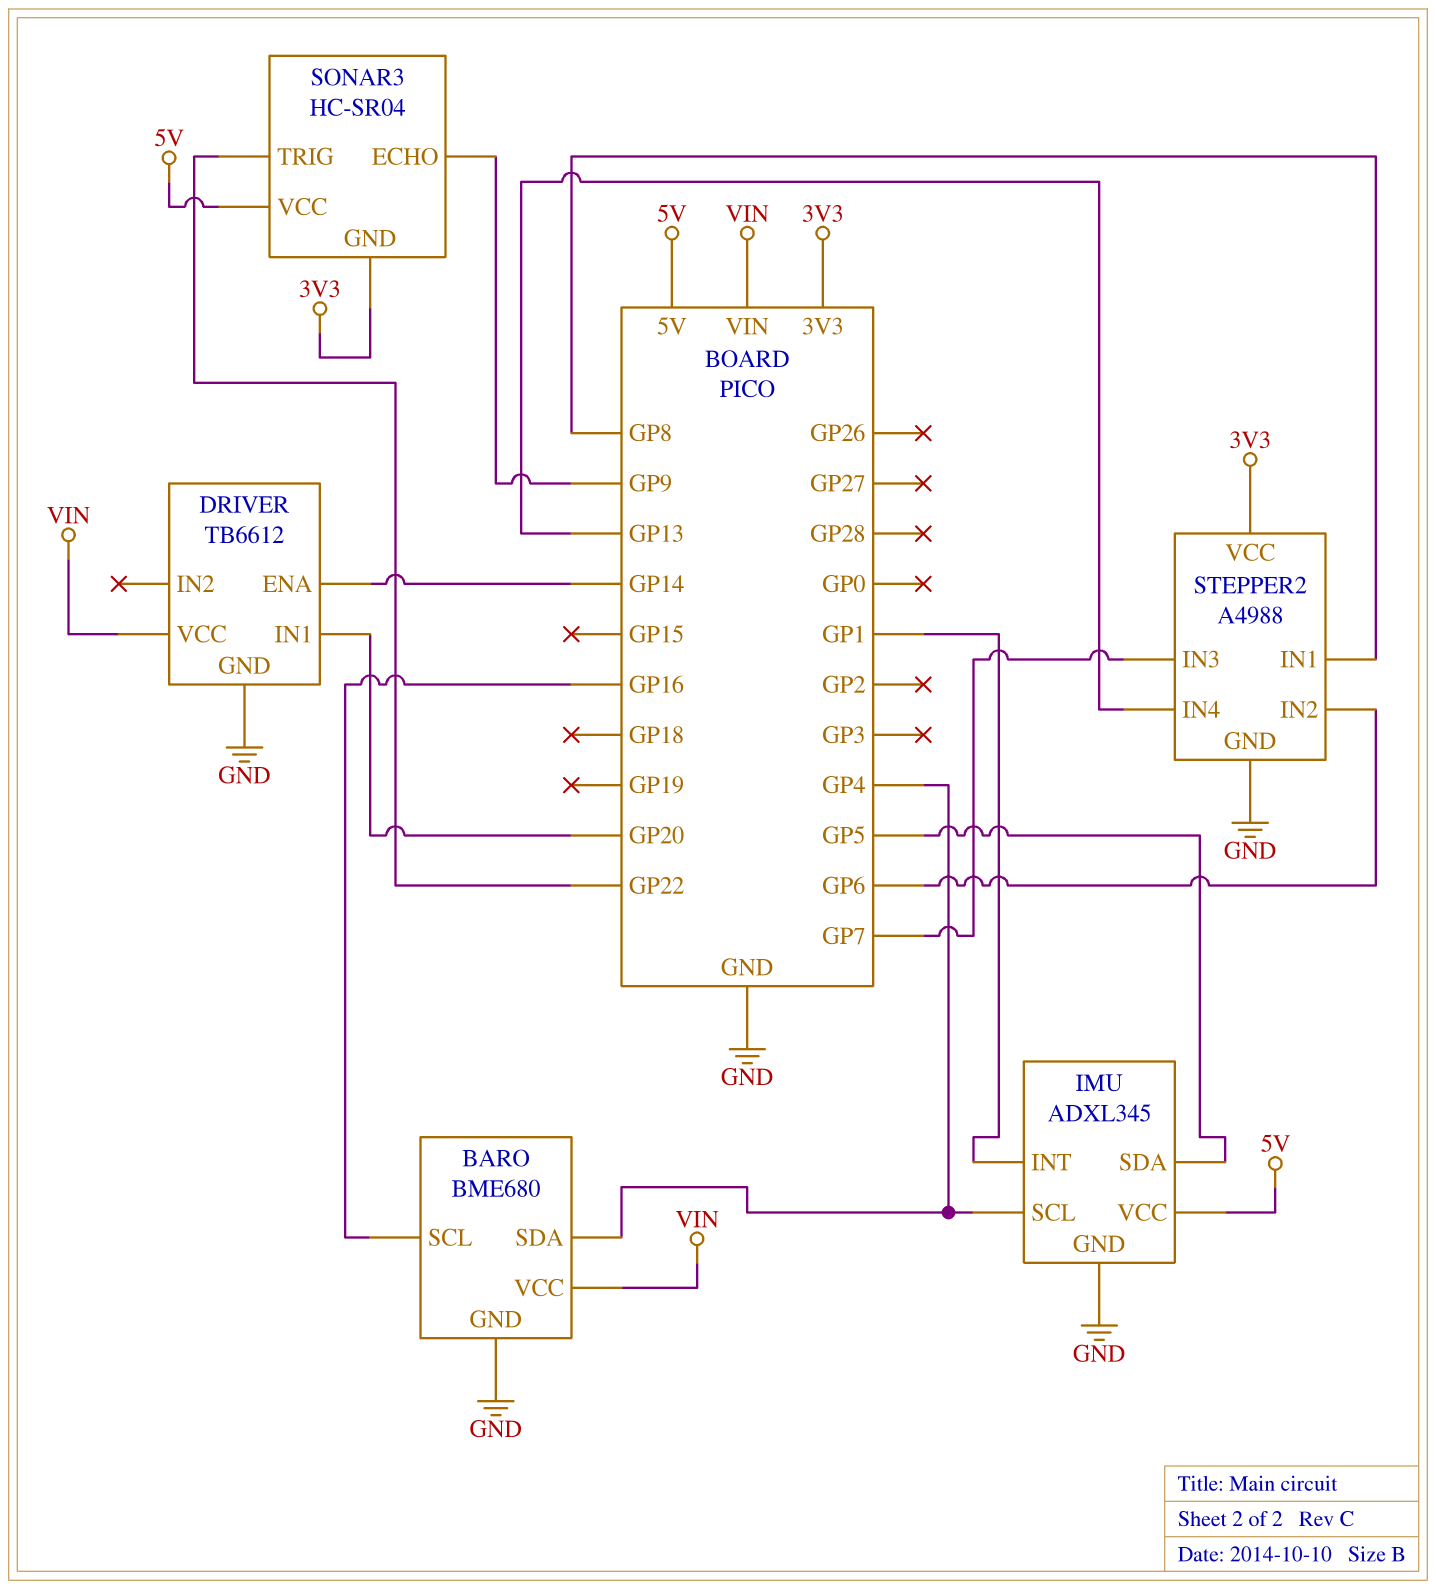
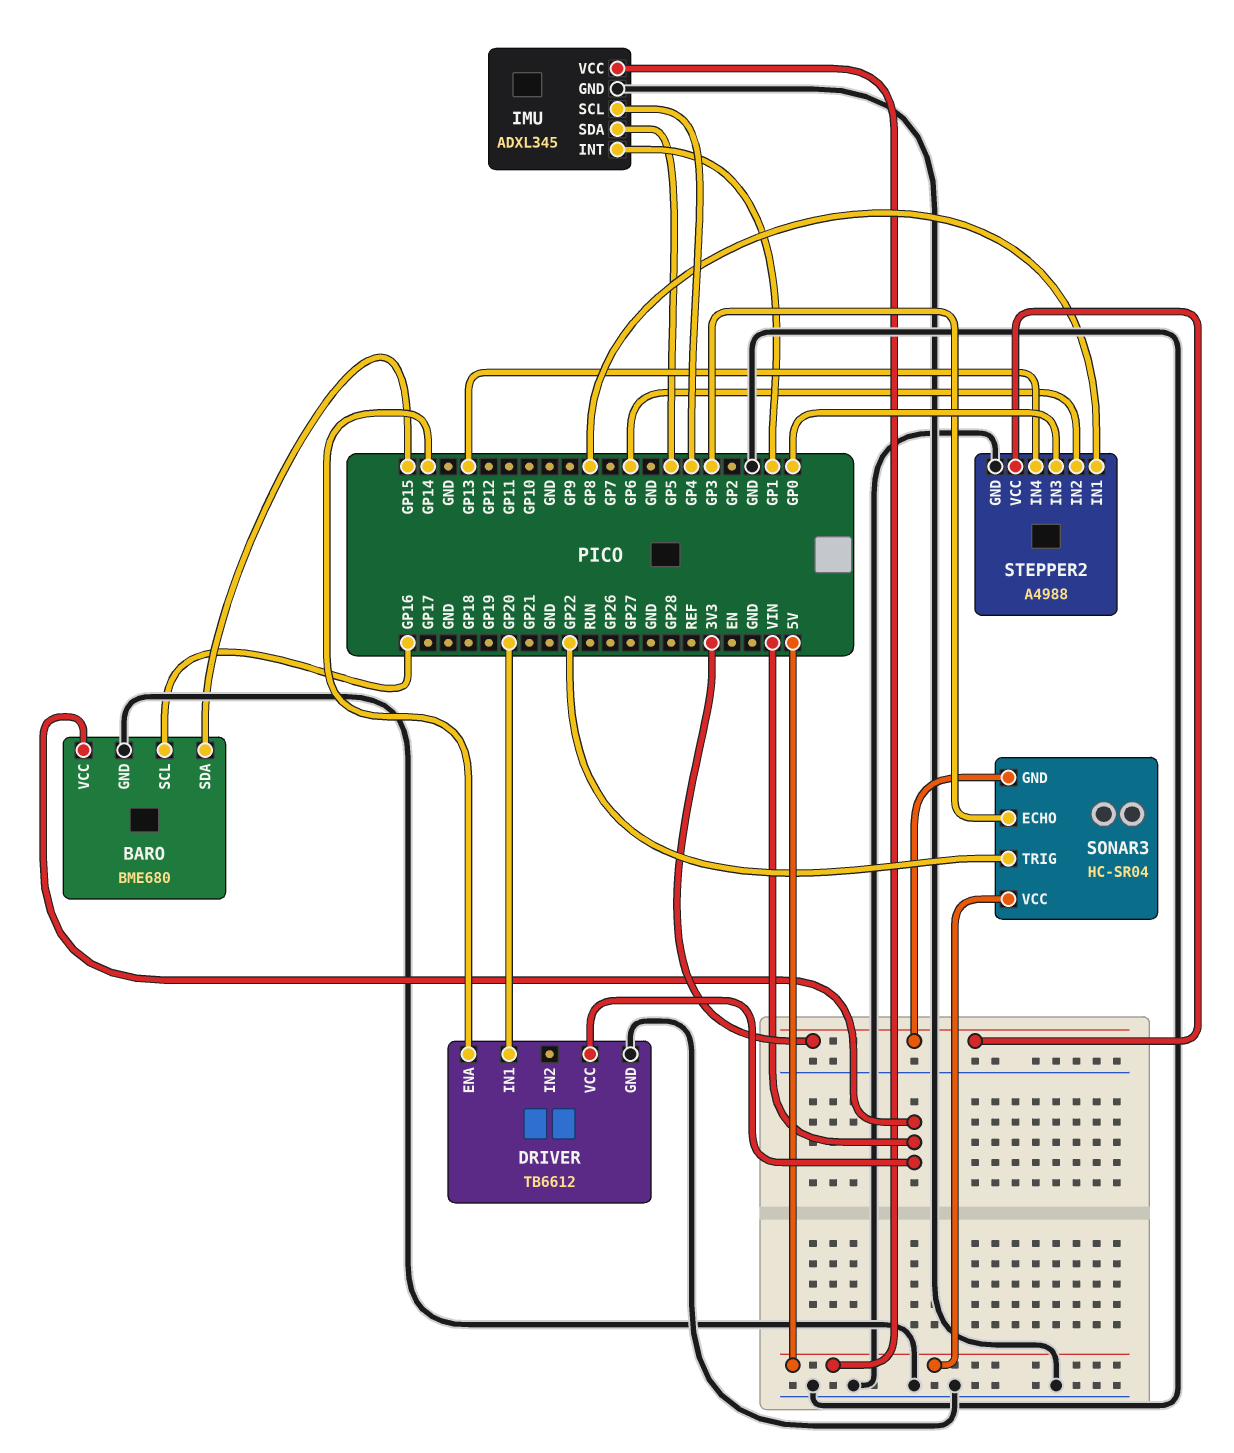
BARO pin SDA: GP4 -> GP15
SONAR3 pin ECHO: GP9 -> GP3
STEPPER2 pin IN3: GP7 -> GP0

